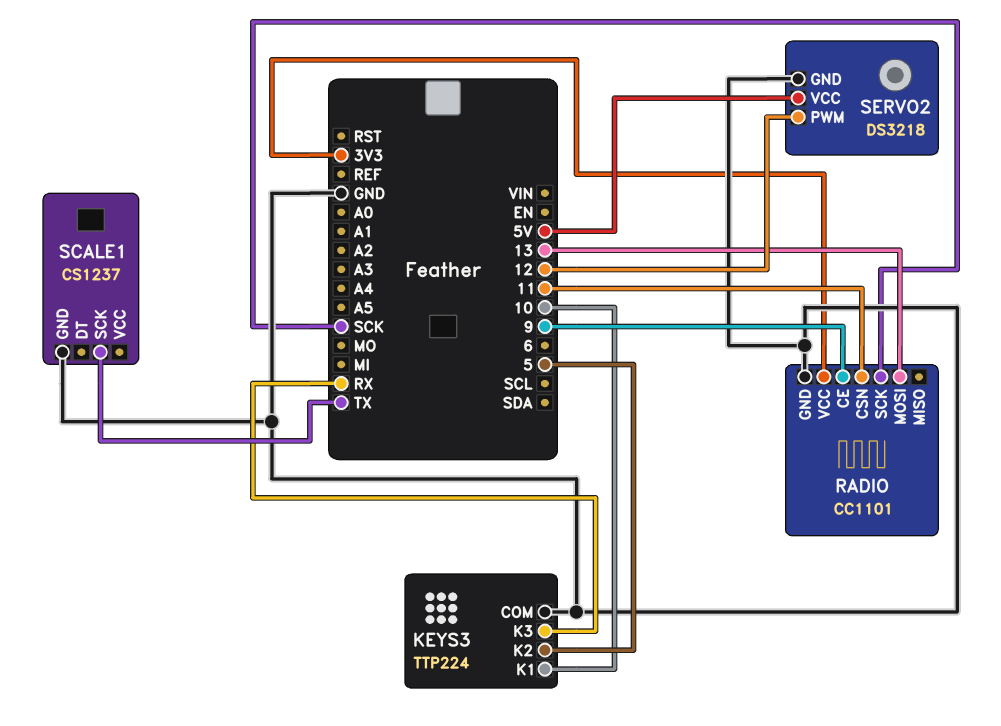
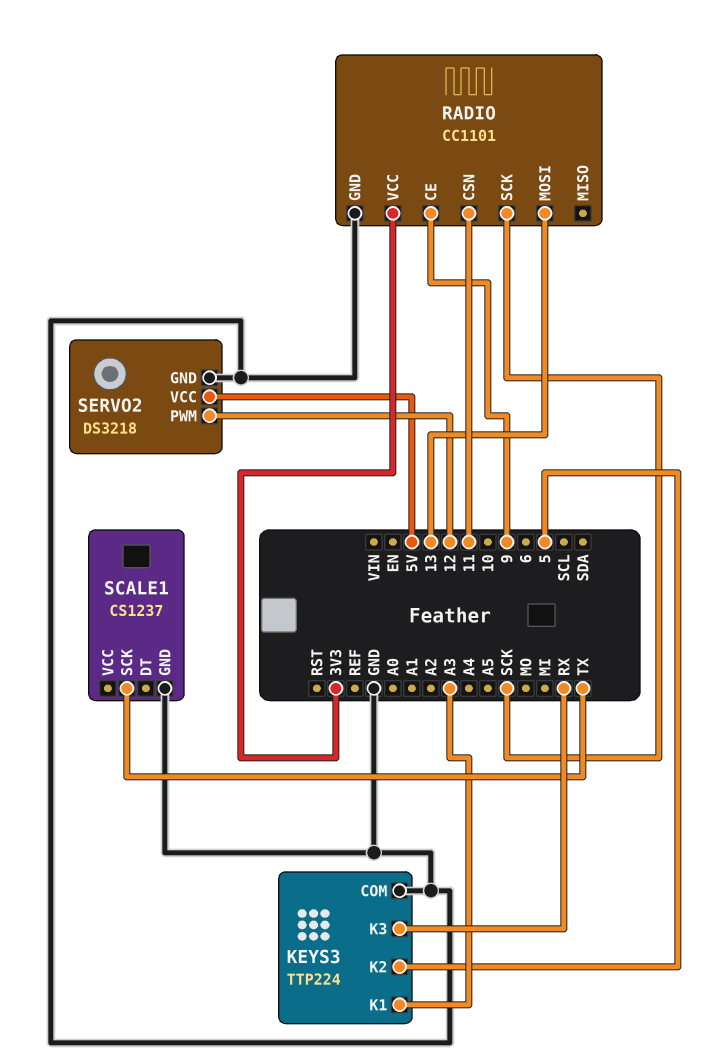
KEYS3 pin K1: 10 -> A3

